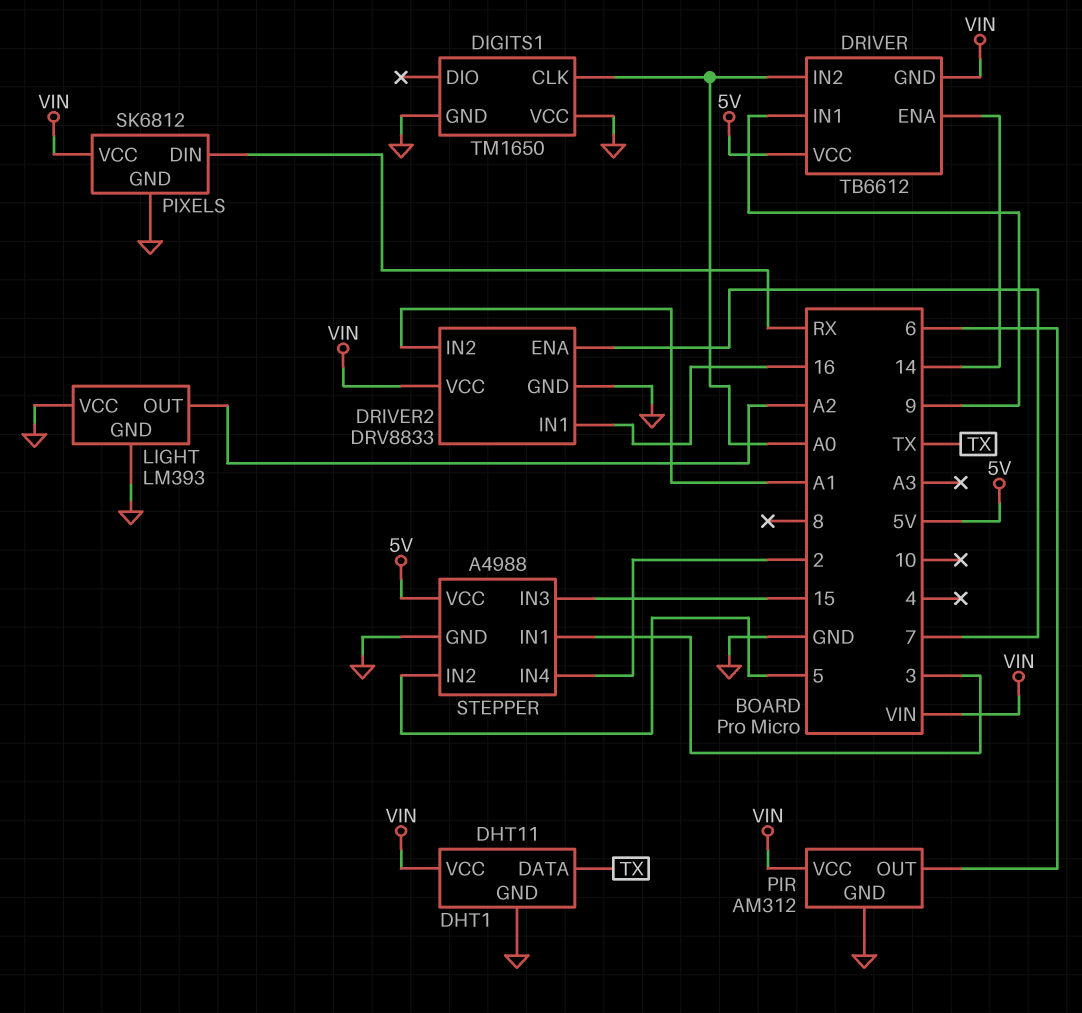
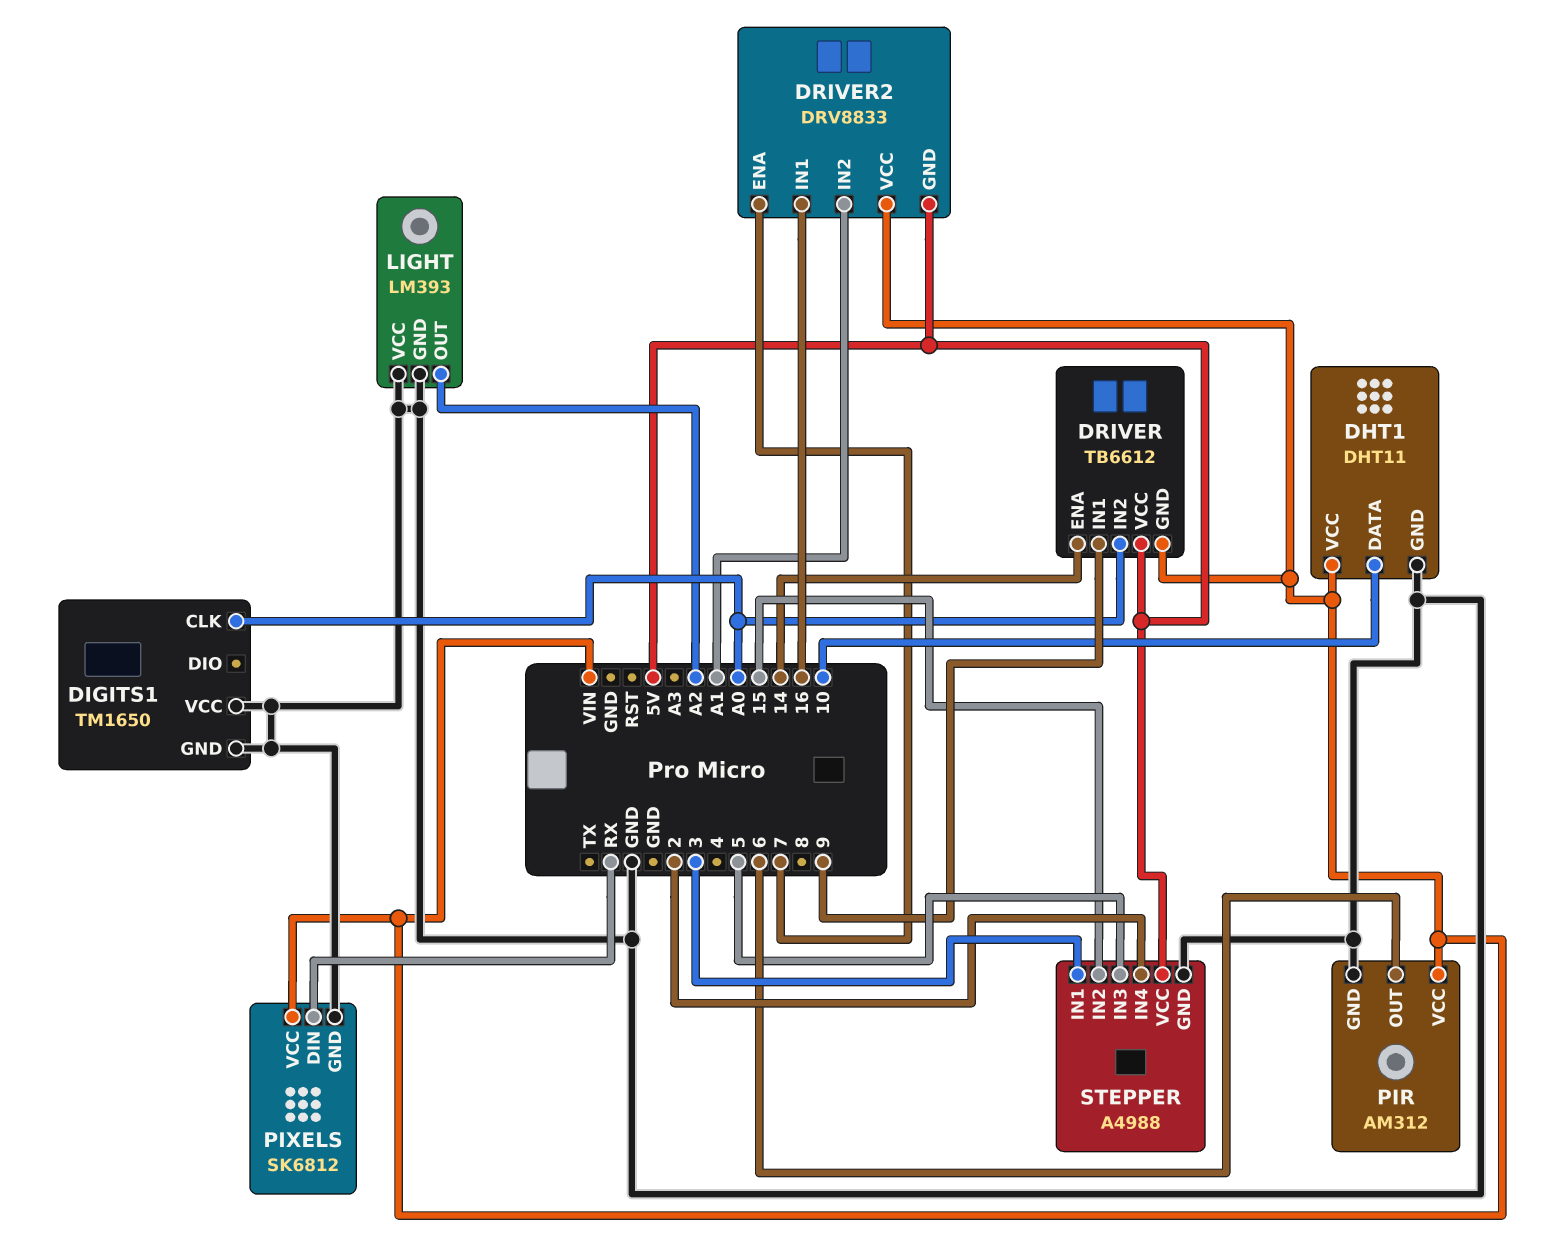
DHT1 pin DATA: TX -> 10
DRIVER2 pin GND: GND -> 5V
STEPPER pin IN2: 5 -> 15
STEPPER pin IN3: 15 -> 5

